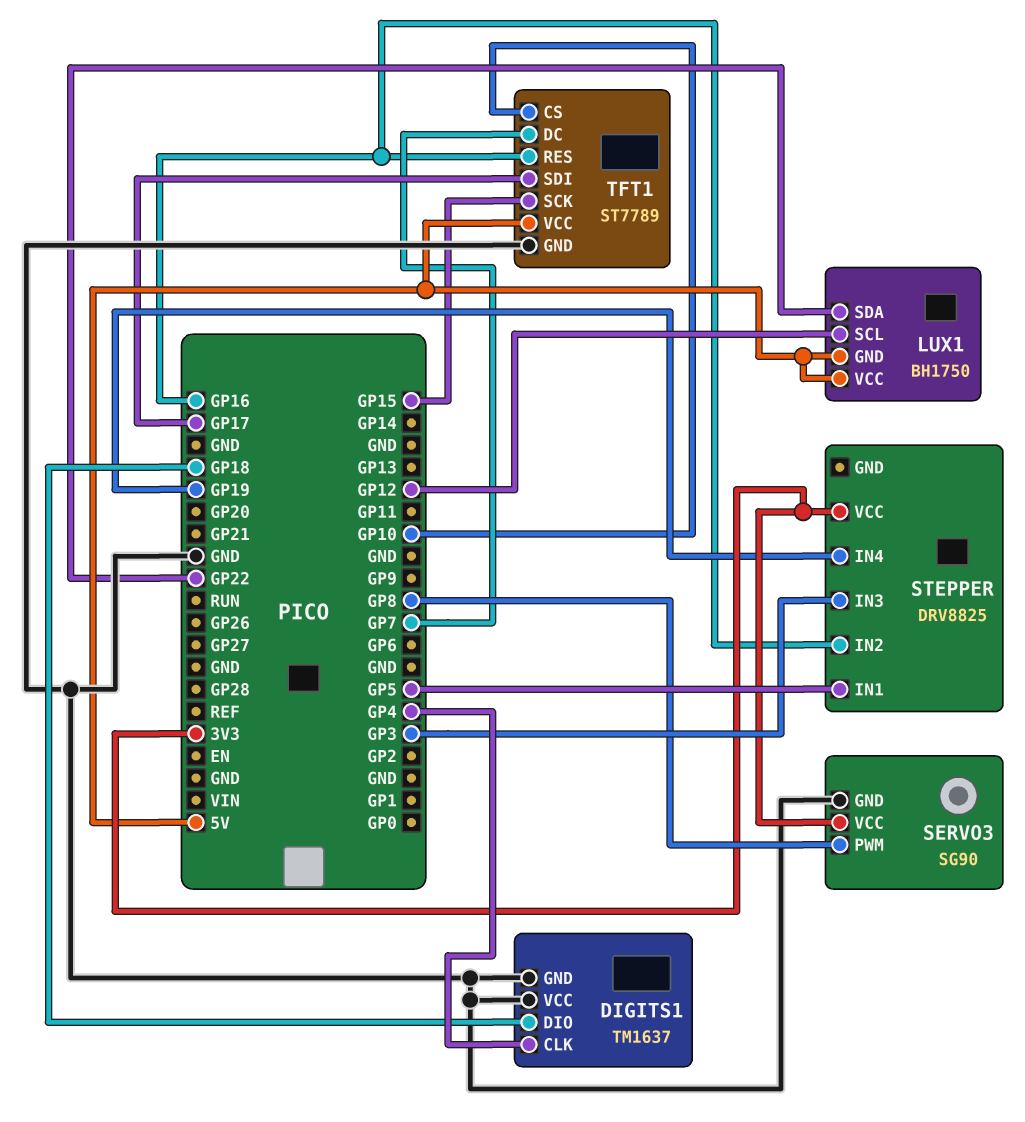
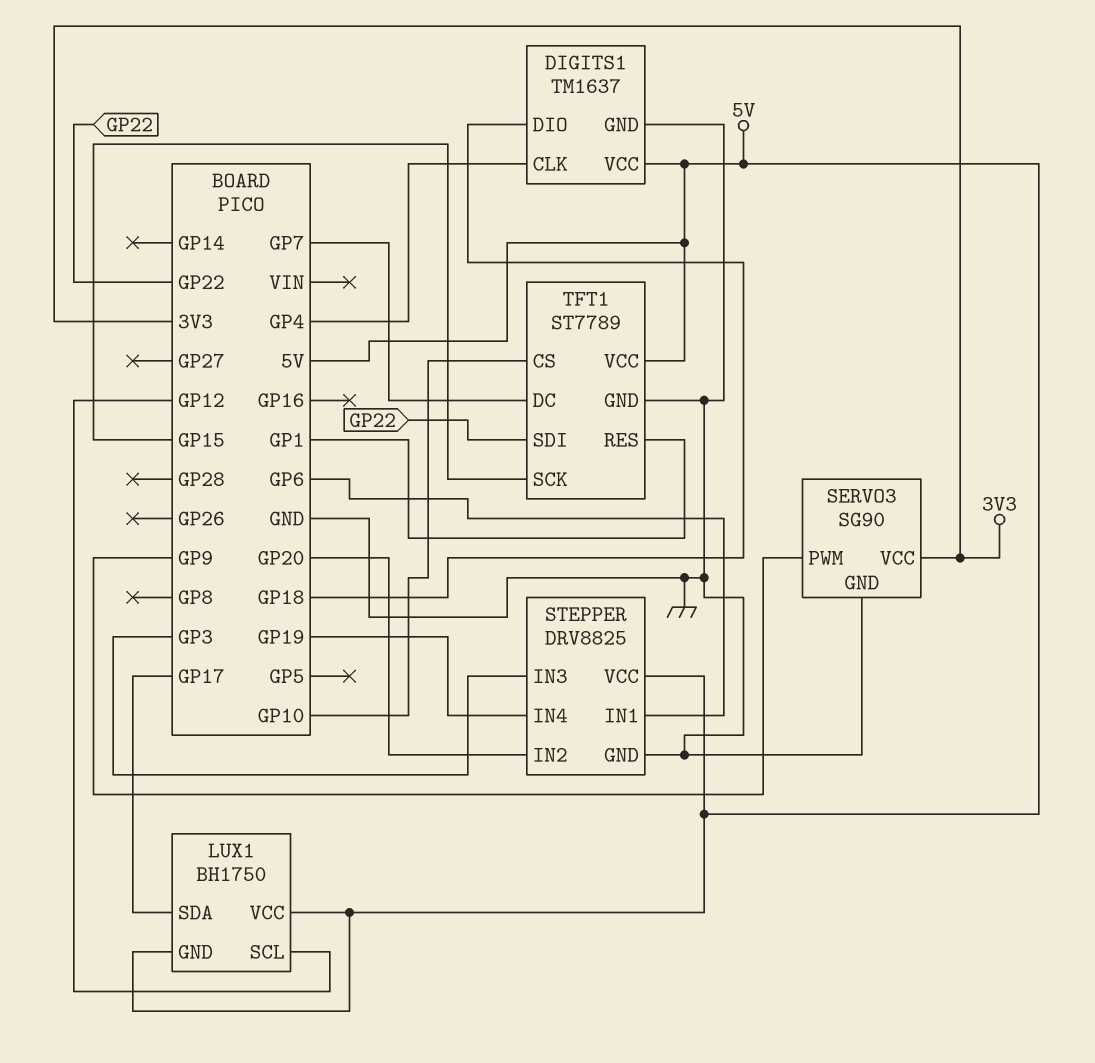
DIGITS1 pin VCC: GND -> 5V
LUX1 pin SDA: GP22 -> GP17
SERVO3 pin PWM: GP8 -> GP9
STEPPER pin GND: none -> GND
STEPPER pin IN1: GP5 -> GP6
STEPPER pin IN2: GP16 -> GP20
STEPPER pin VCC: 3V3 -> 5V
TFT1 pin RES: GP16 -> GP1
TFT1 pin SDI: GP17 -> GP22

